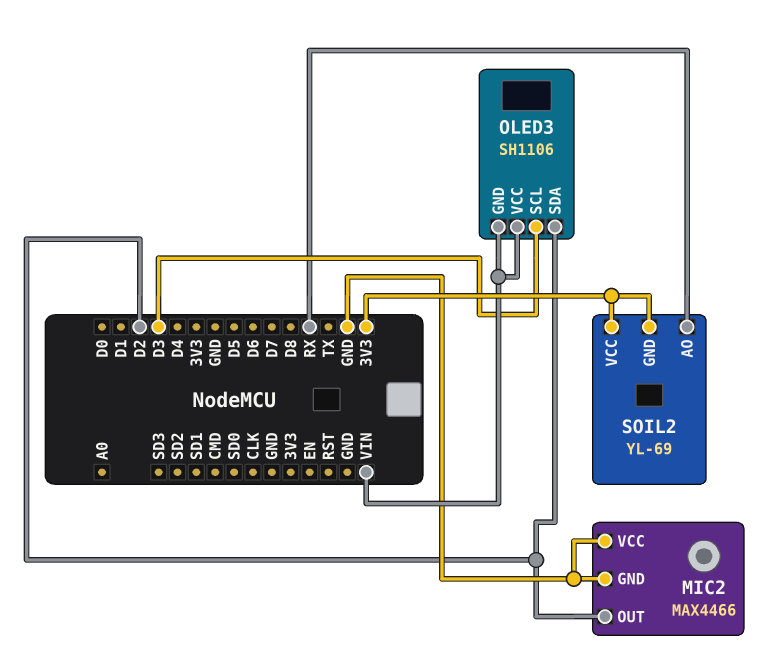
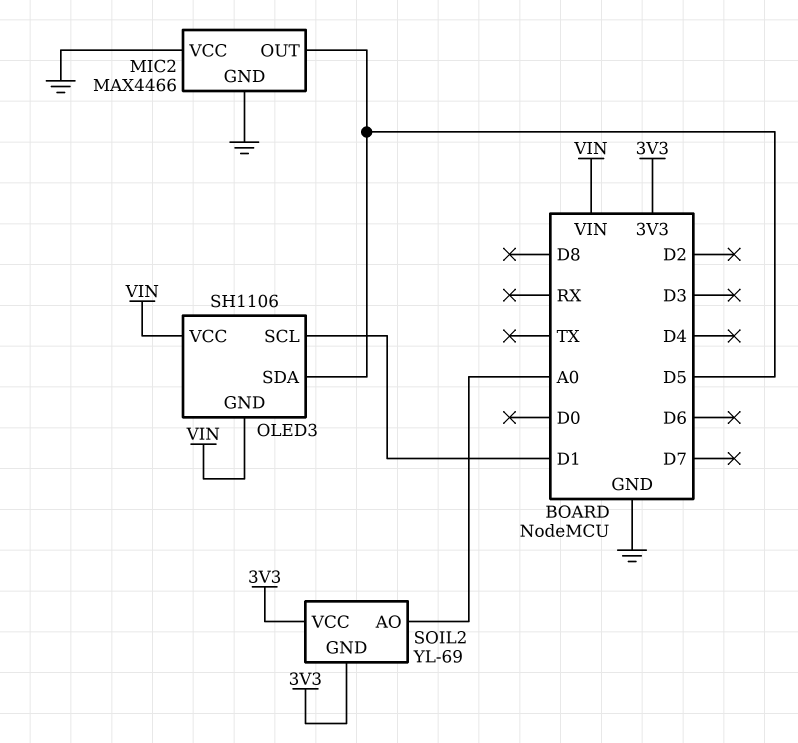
MIC2 pin OUT: D2 -> D5
OLED3 pin SCL: D3 -> D1
OLED3 pin SDA: D2 -> D5
SOIL2 pin AO: RX -> A0

